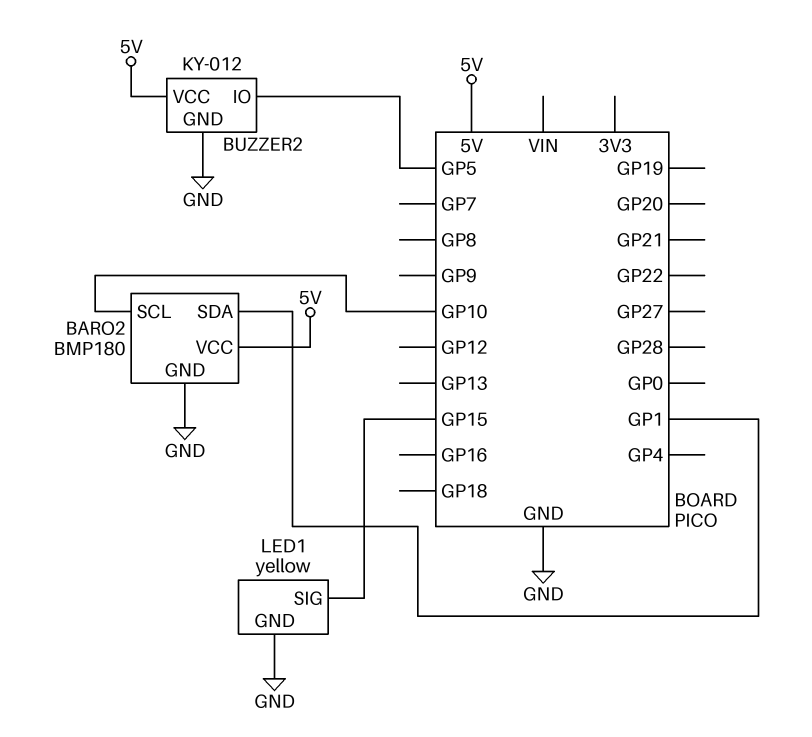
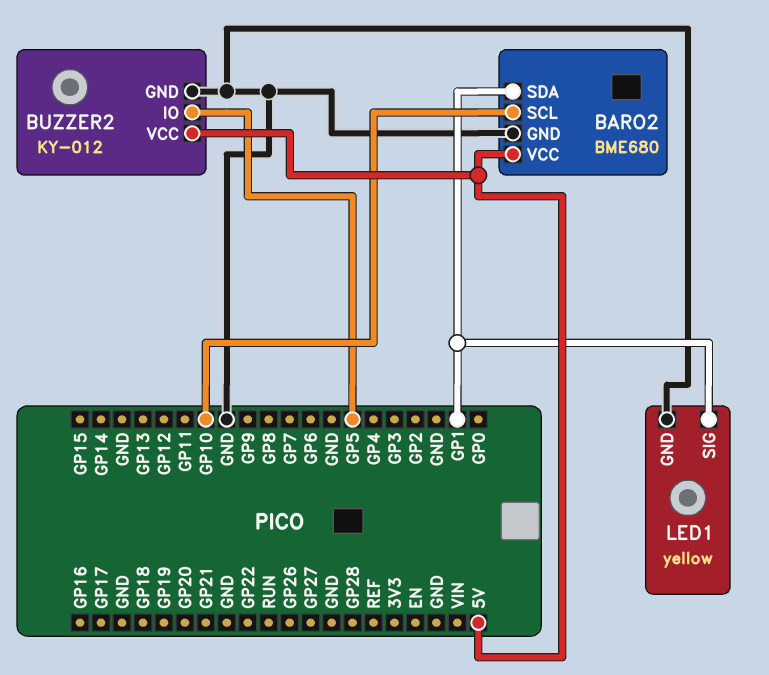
BARO2: BMP180 -> BME680
LED1 pin SIG: GP15 -> GP1

